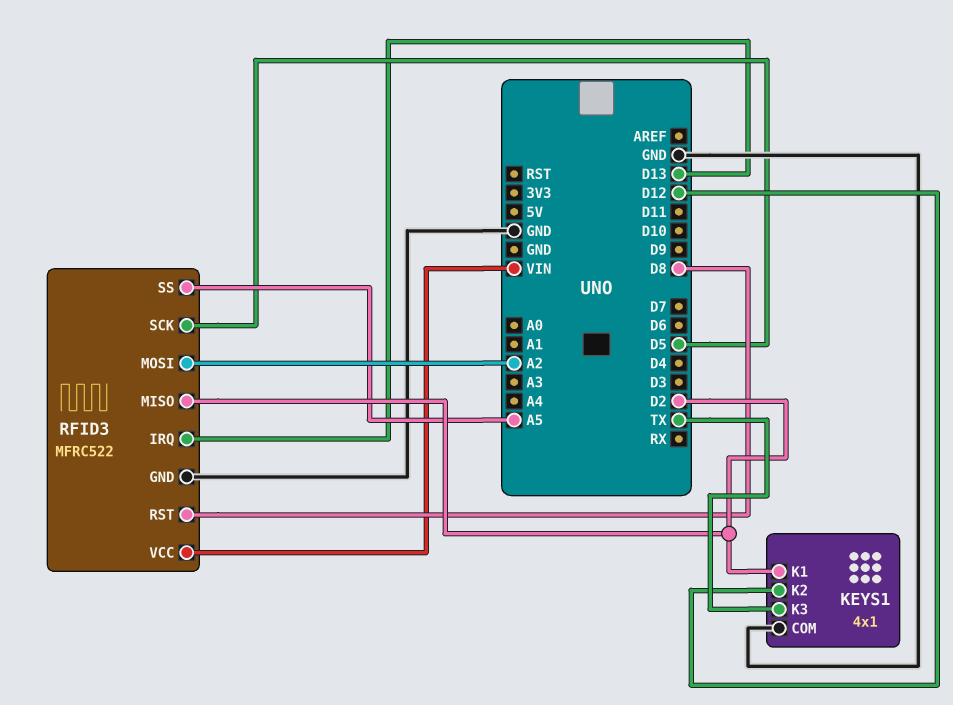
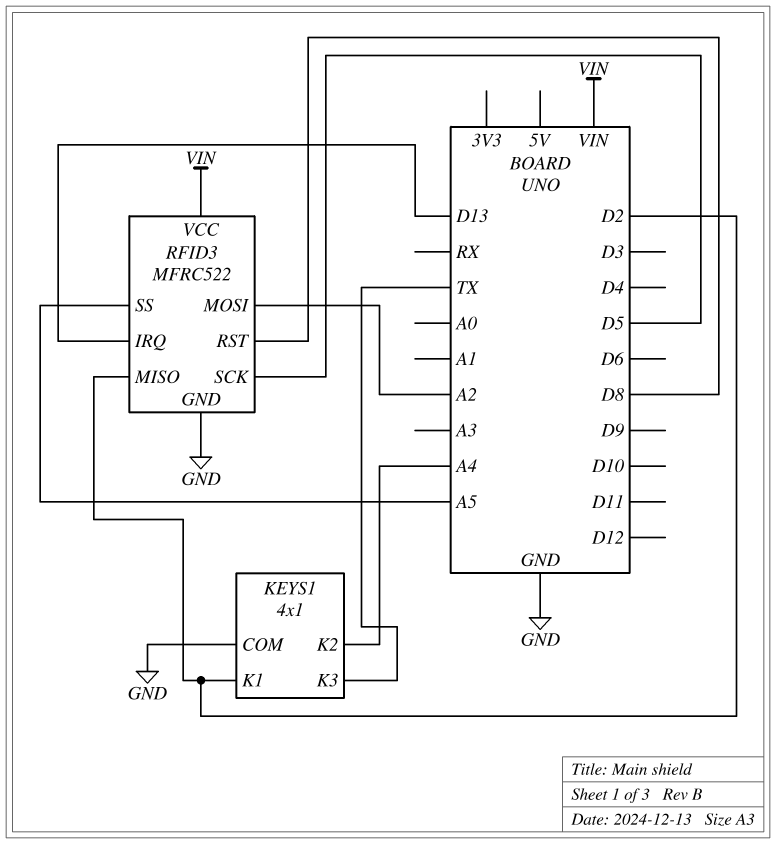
KEYS1 pin K2: D12 -> A4

